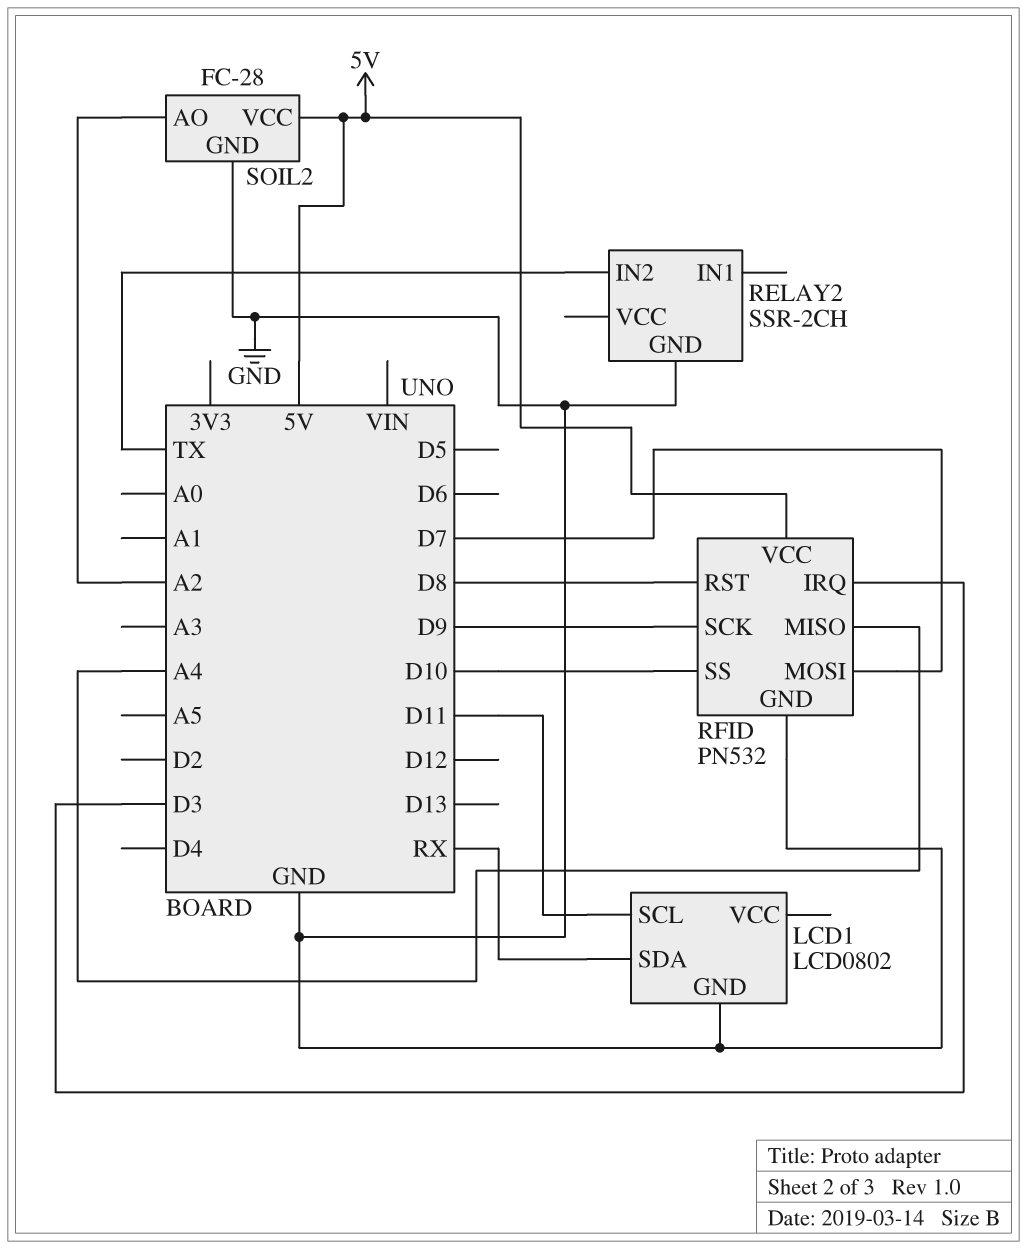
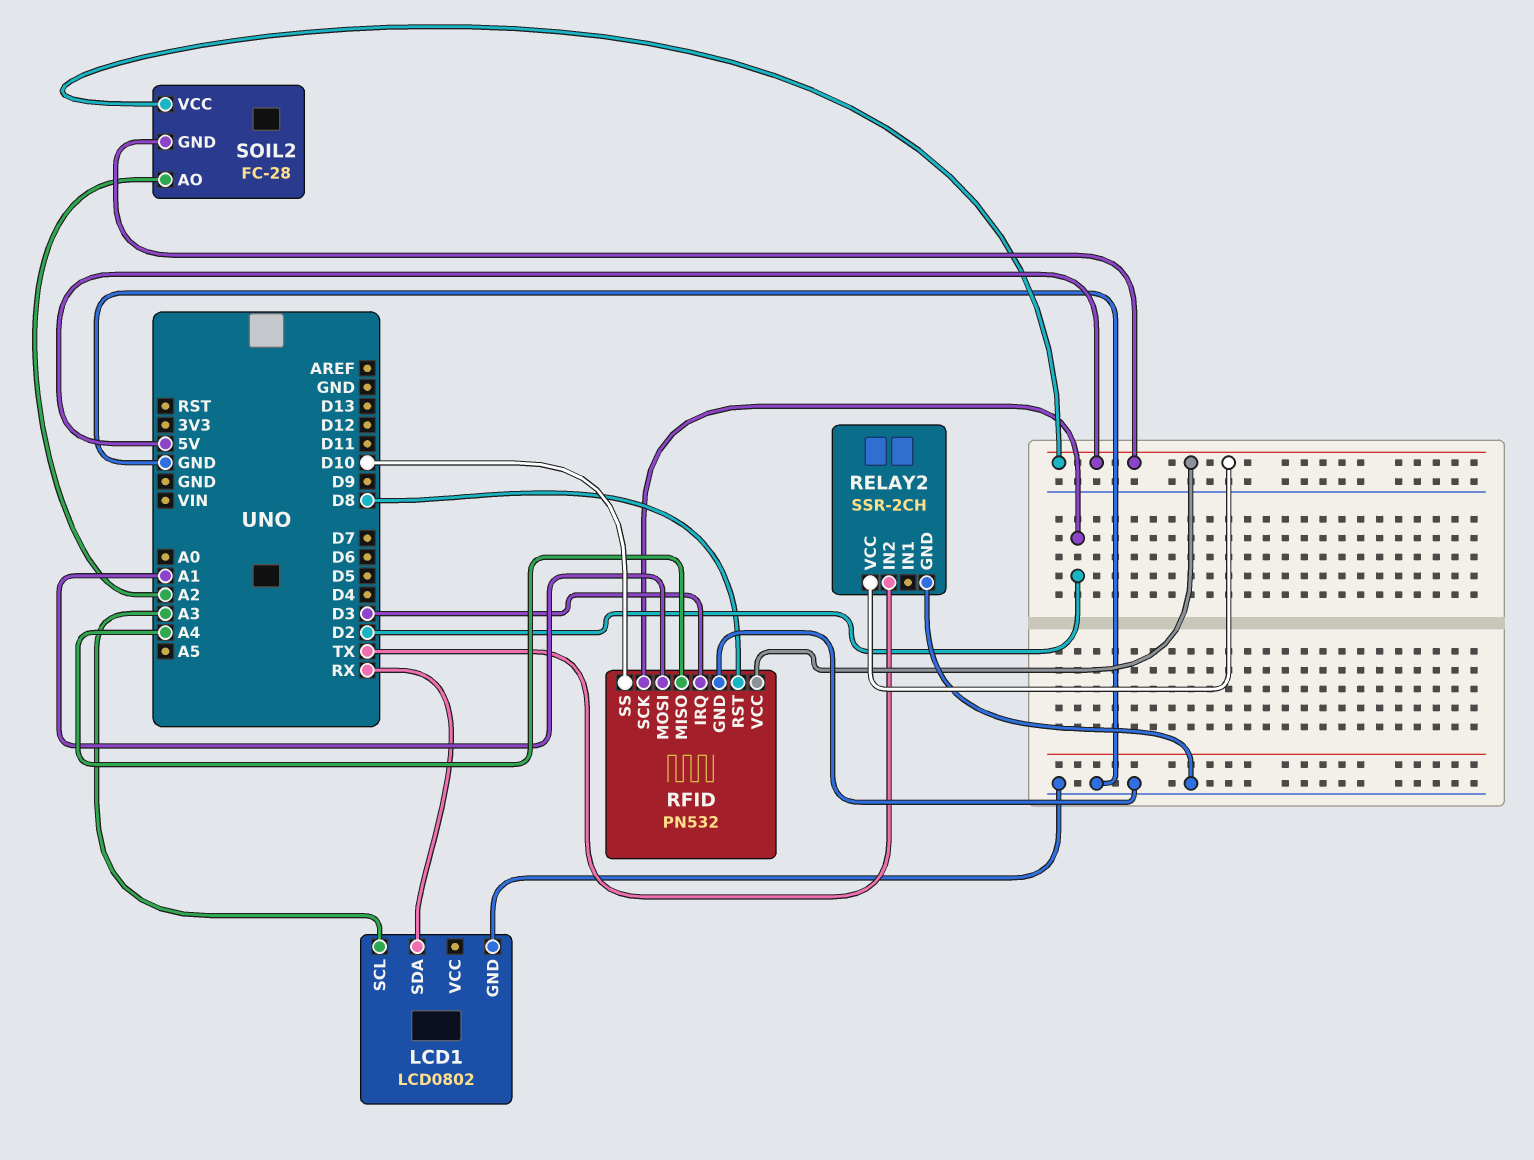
LCD1 pin SCL: D11 -> A3
RELAY2 pin VCC: none -> 5V
RFID pin MOSI: D7 -> A1
RFID pin SCK: D9 -> D2
SOIL2 pin GND: GND -> 5V

